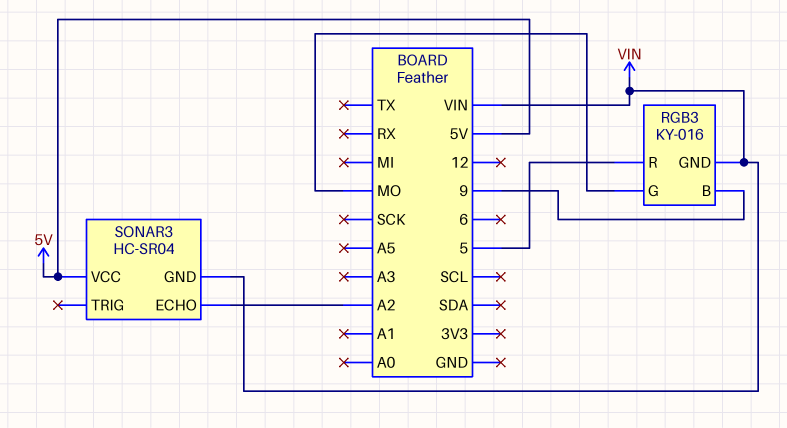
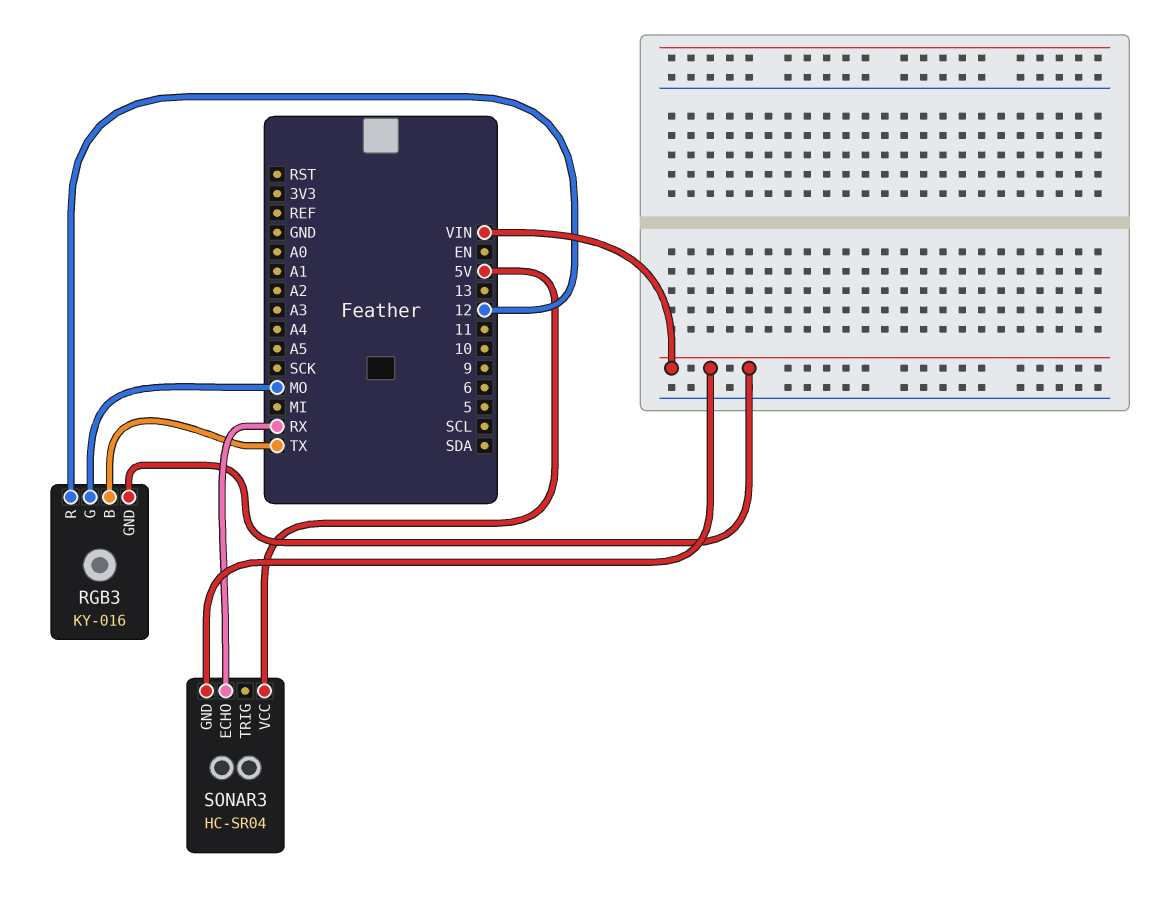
RGB3 pin B: 9 -> TX
RGB3 pin R: 5 -> 12
SONAR3 pin ECHO: A2 -> RX

